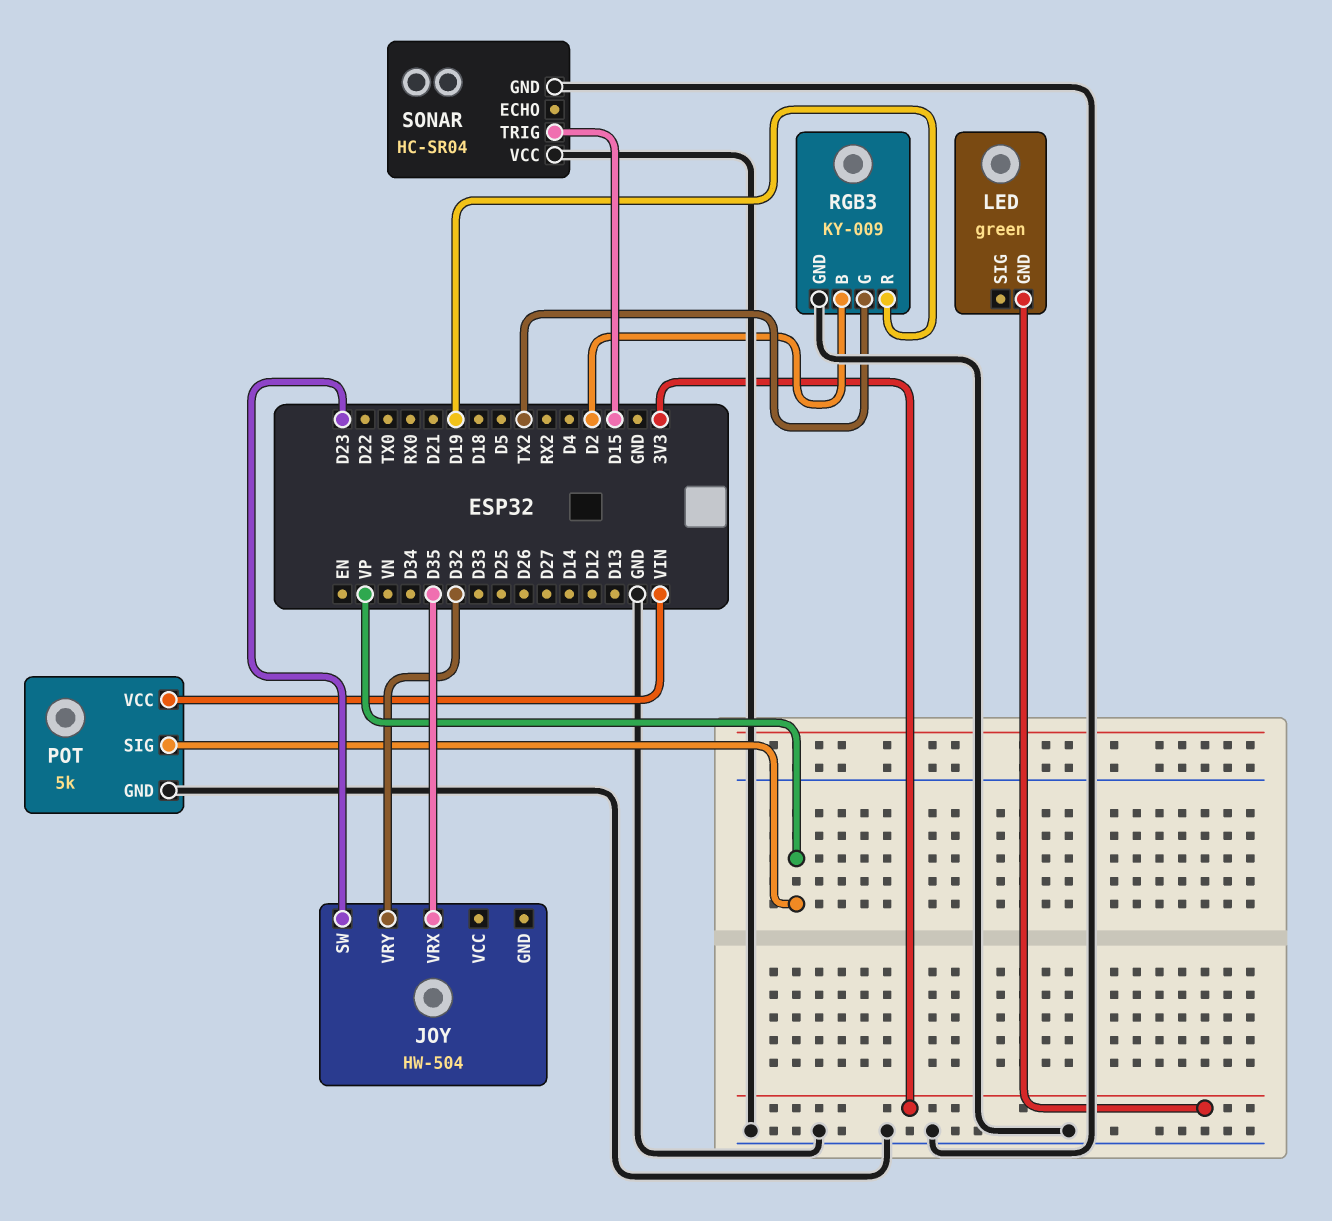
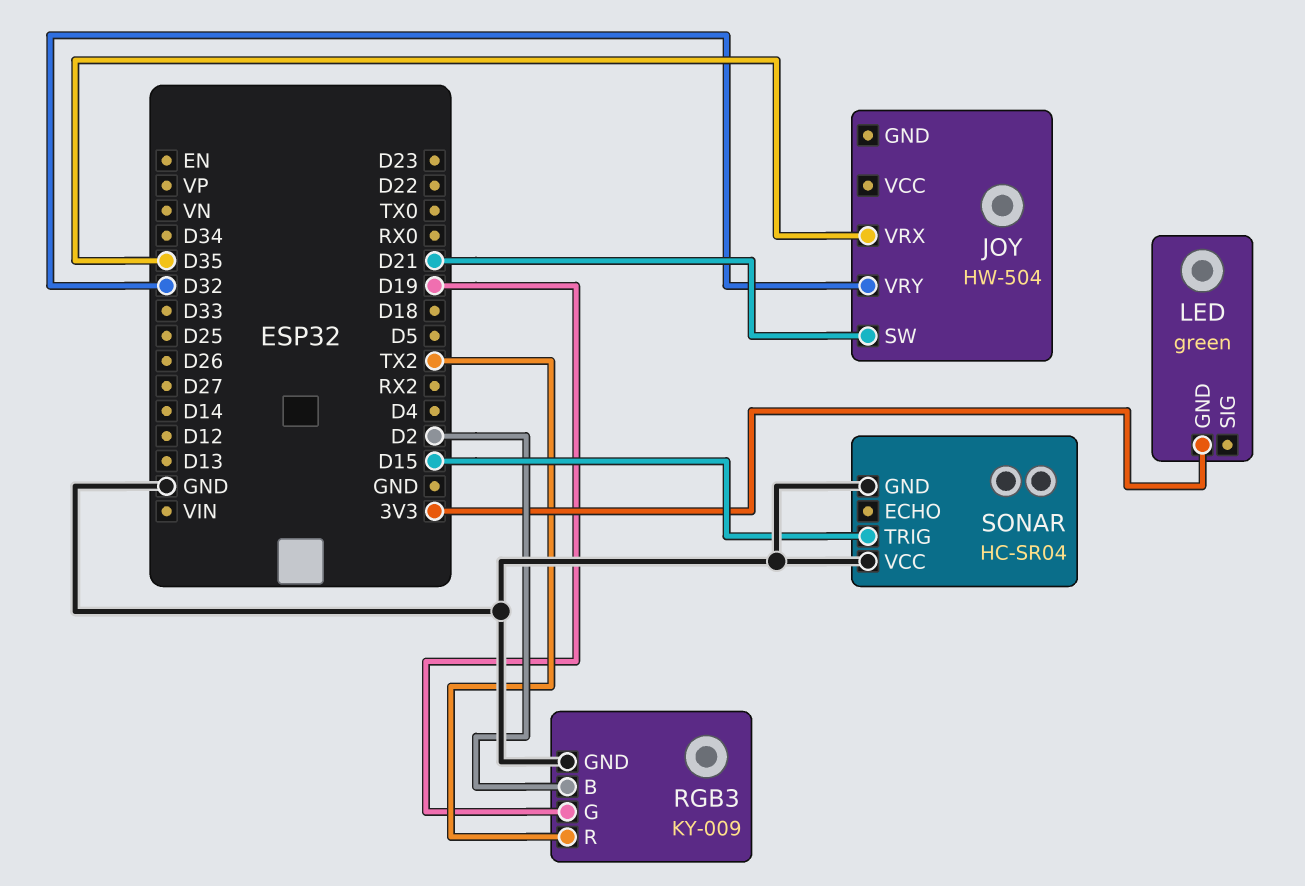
JOY pin SW: D23 -> D21
POT: 5k -> none
POT pin GND: GND -> none
POT pin SIG: VP -> none
POT pin VCC: VIN -> none
RGB3 pin G: TX2 -> D19
RGB3 pin R: D19 -> TX2

